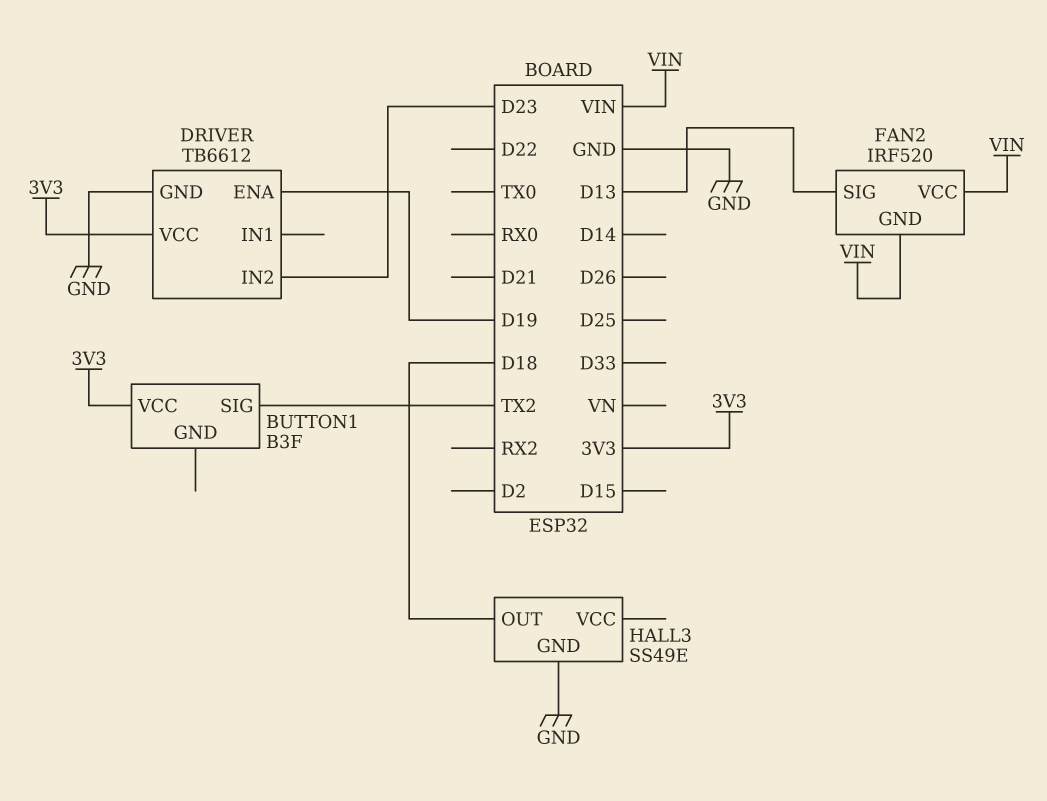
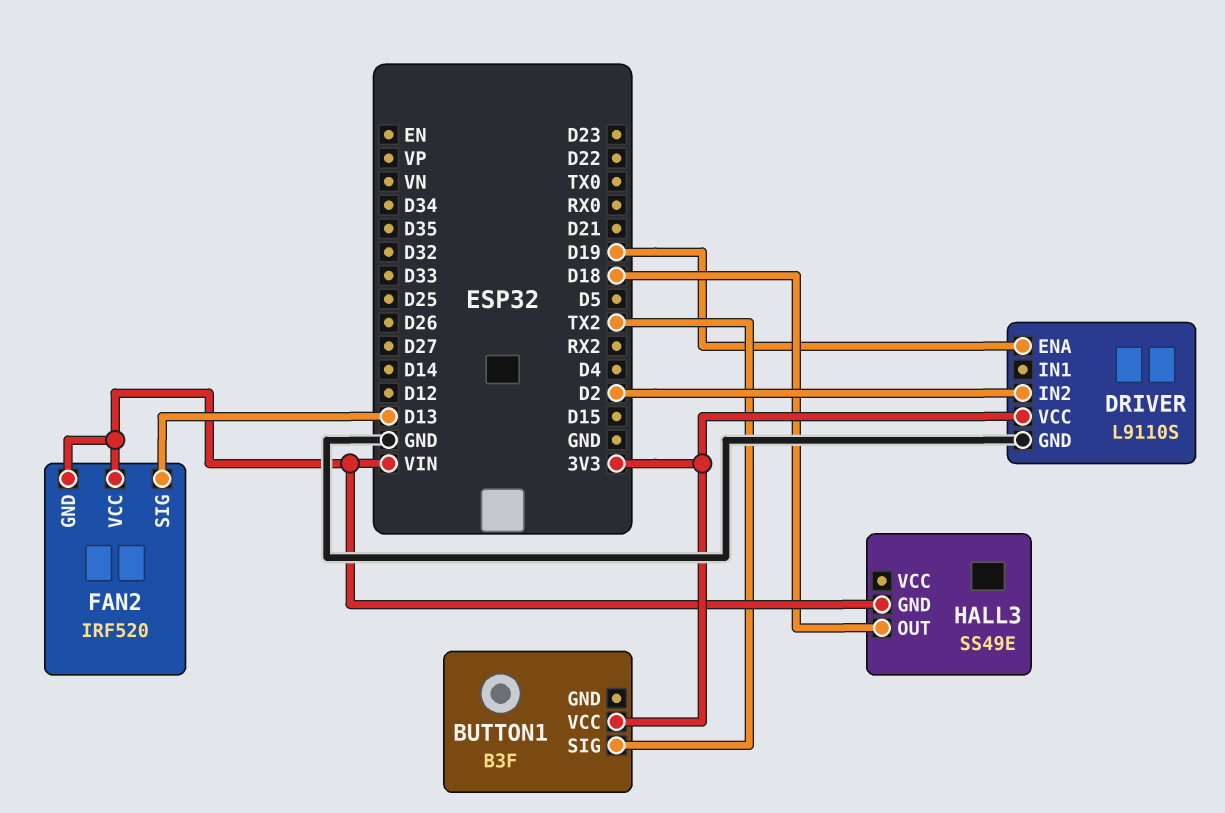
DRIVER: TB6612 -> L9110S
DRIVER pin IN2: D23 -> D2
HALL3 pin GND: GND -> VIN

